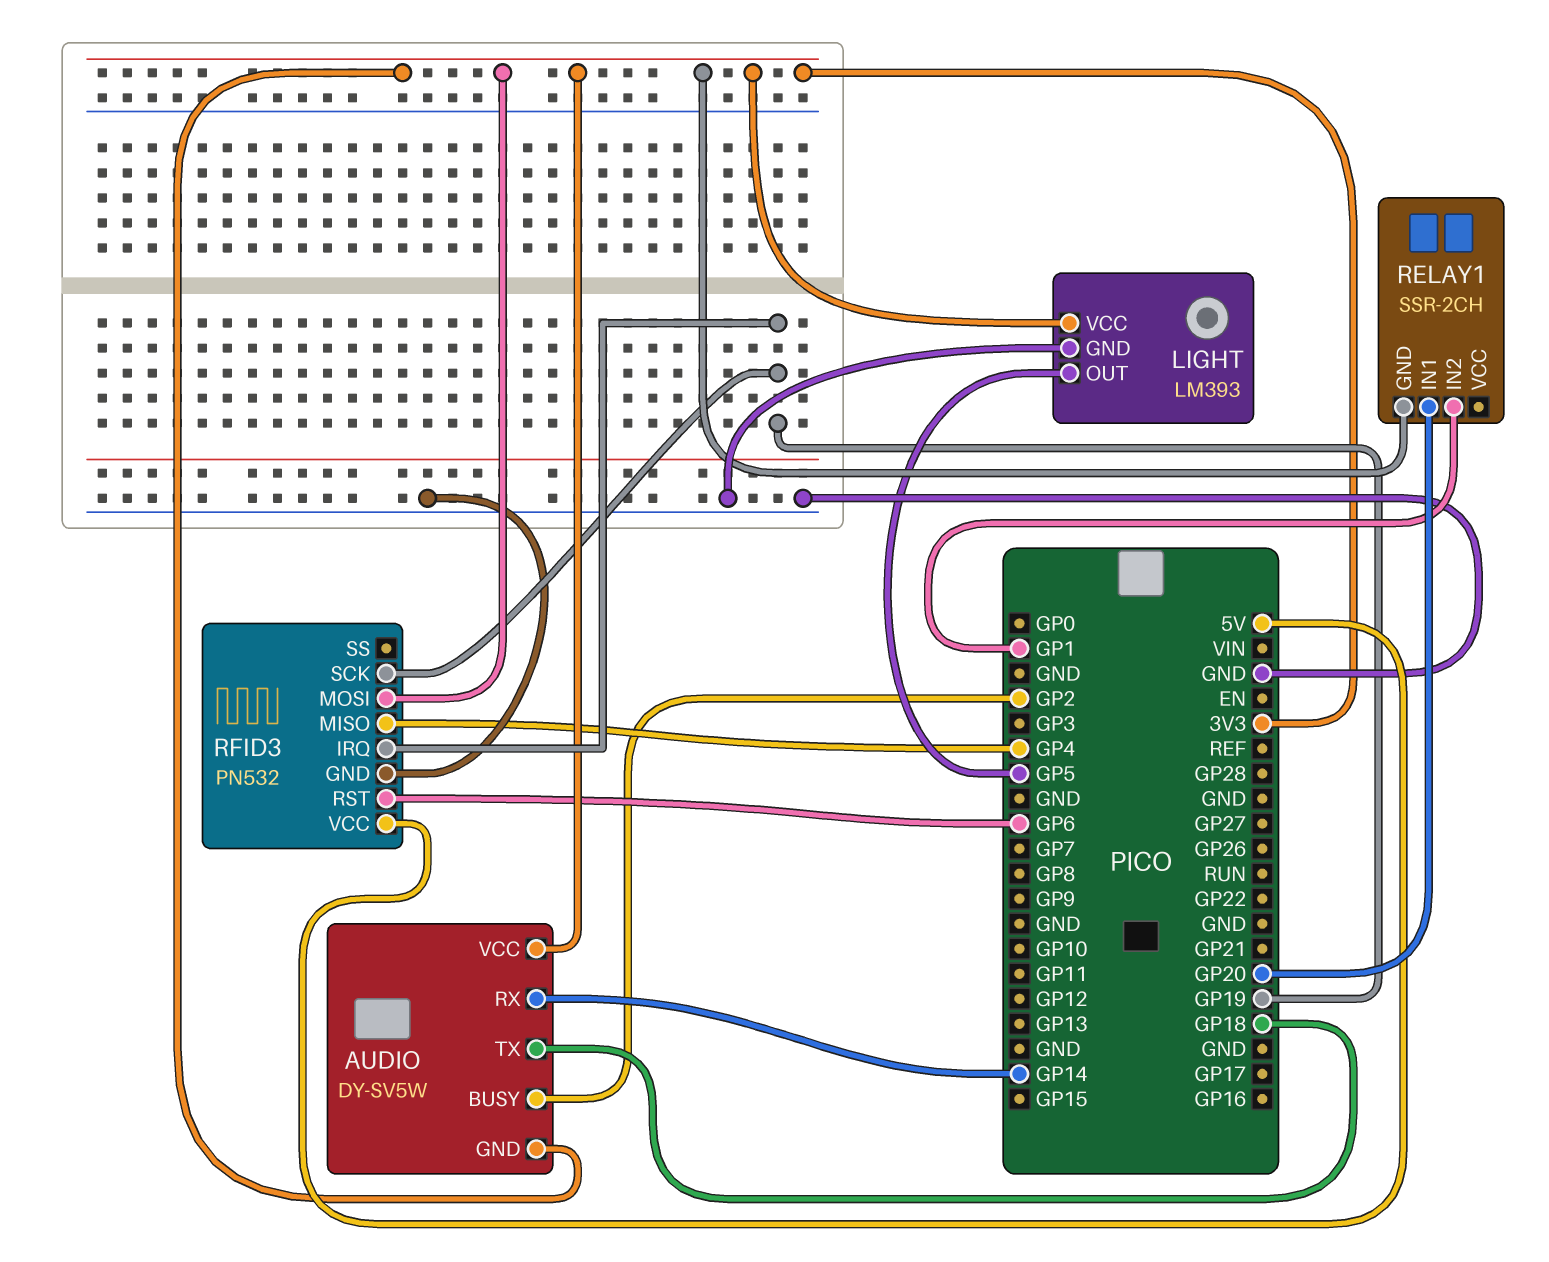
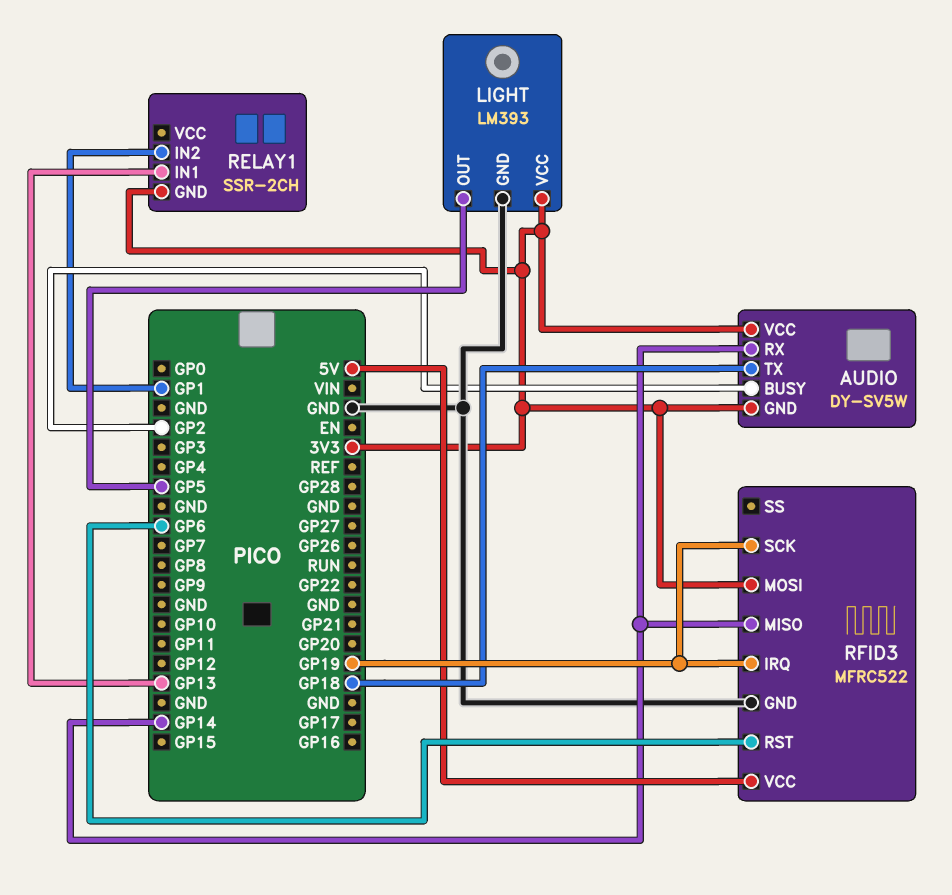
RELAY1 pin IN1: GP20 -> GP13
RFID3: PN532 -> MFRC522
RFID3 pin MISO: GP4 -> GP14

